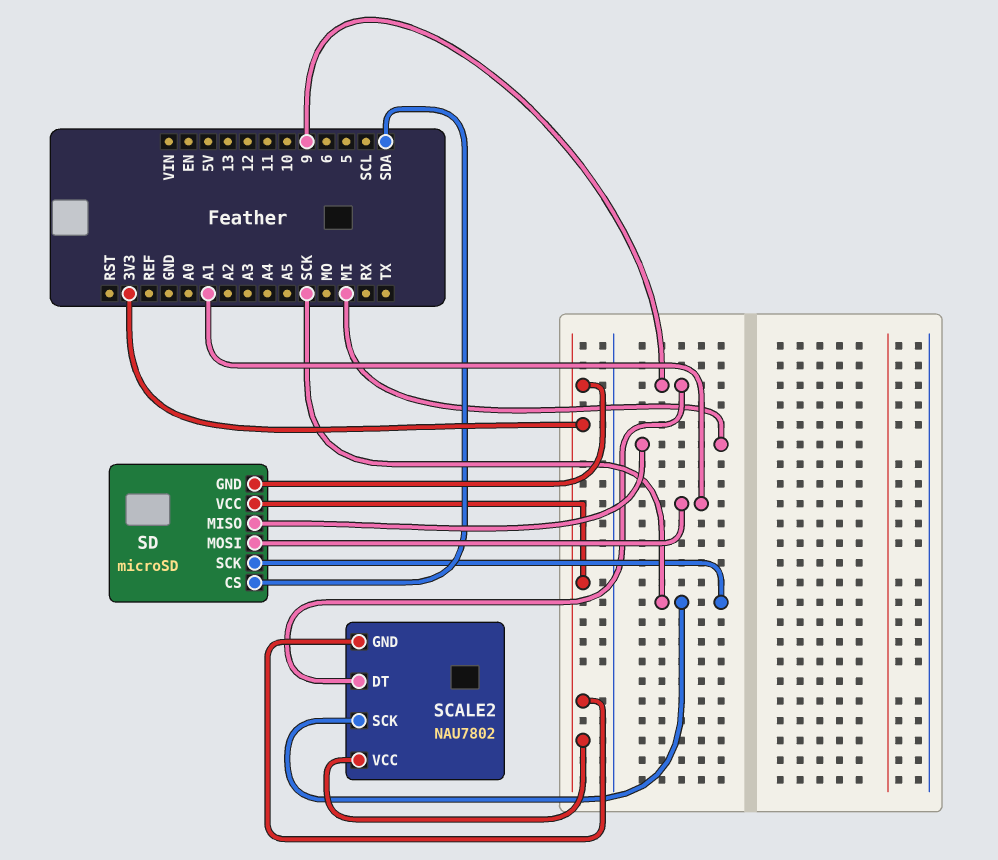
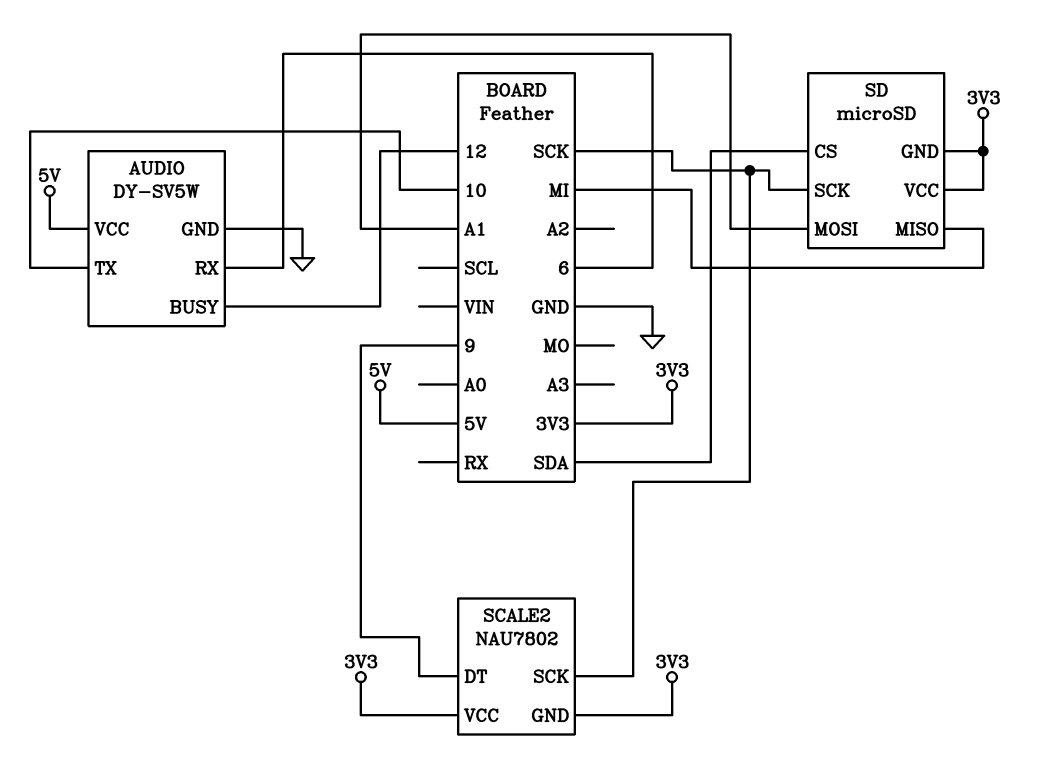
AUDIO: none -> DY-SV5W
AUDIO pin BUSY: none -> 12
AUDIO pin GND: none -> GND
AUDIO pin RX: none -> 6
AUDIO pin TX: none -> 10
AUDIO pin VCC: none -> 5V

